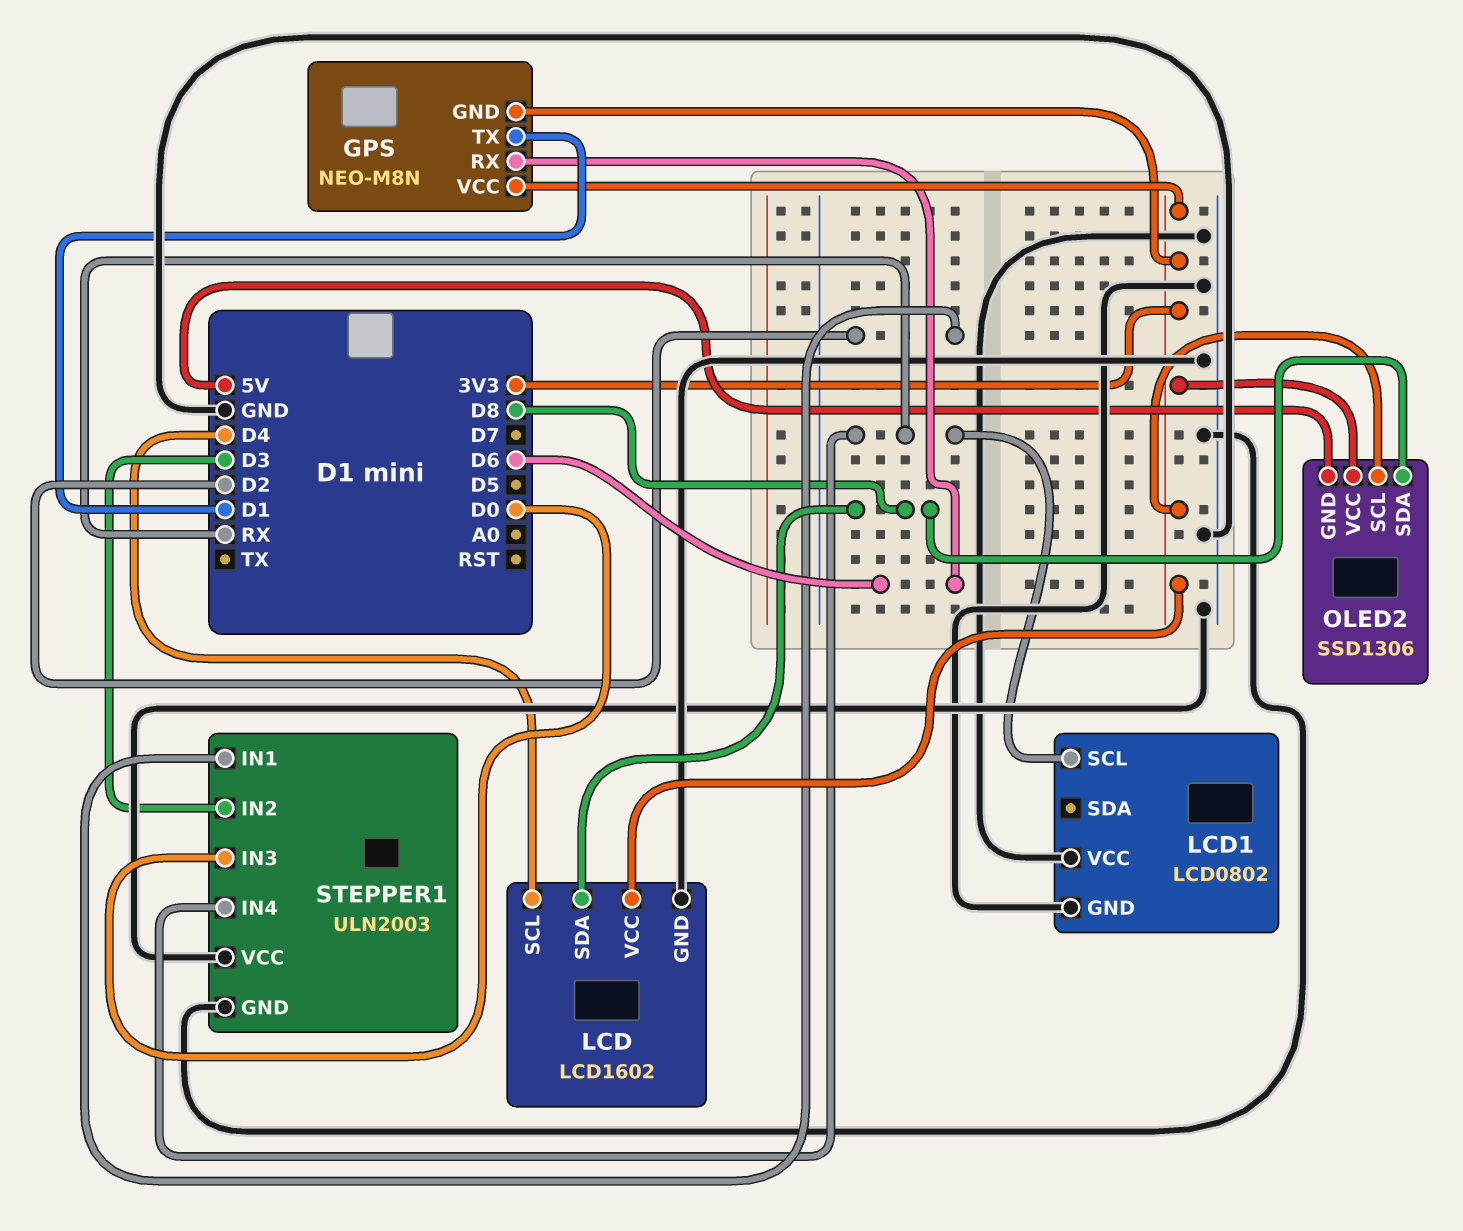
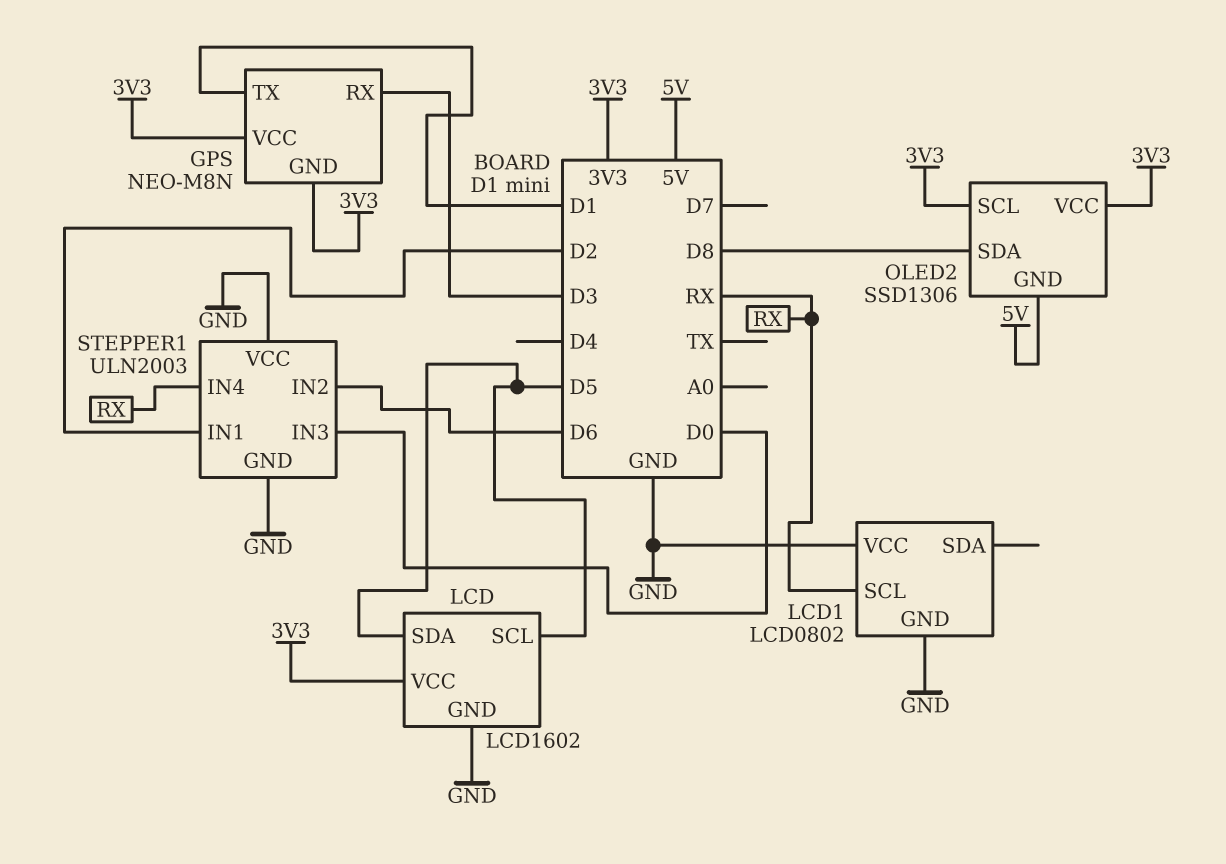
GPS pin RX: D6 -> D3
LCD pin SCL: D4 -> D5
LCD pin SDA: D8 -> D5
STEPPER1 pin IN2: D3 -> D6

